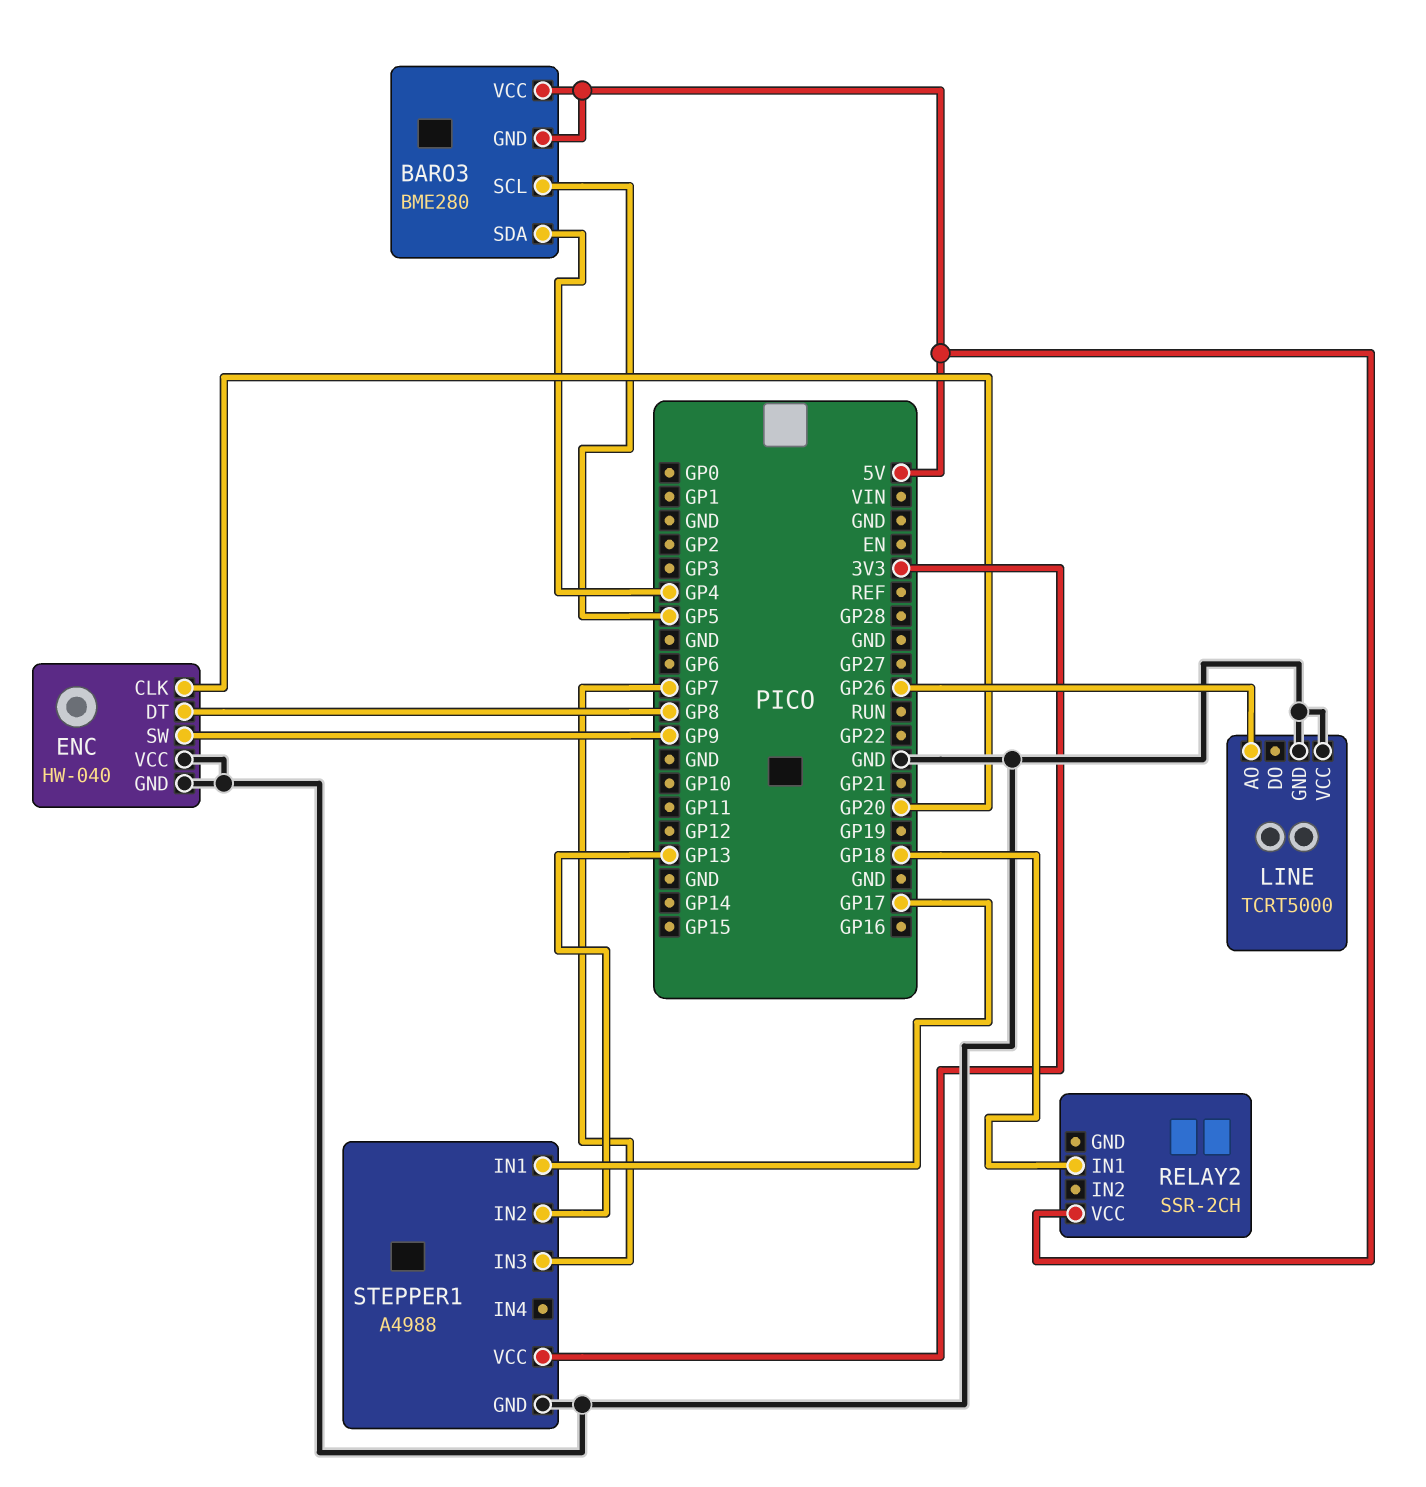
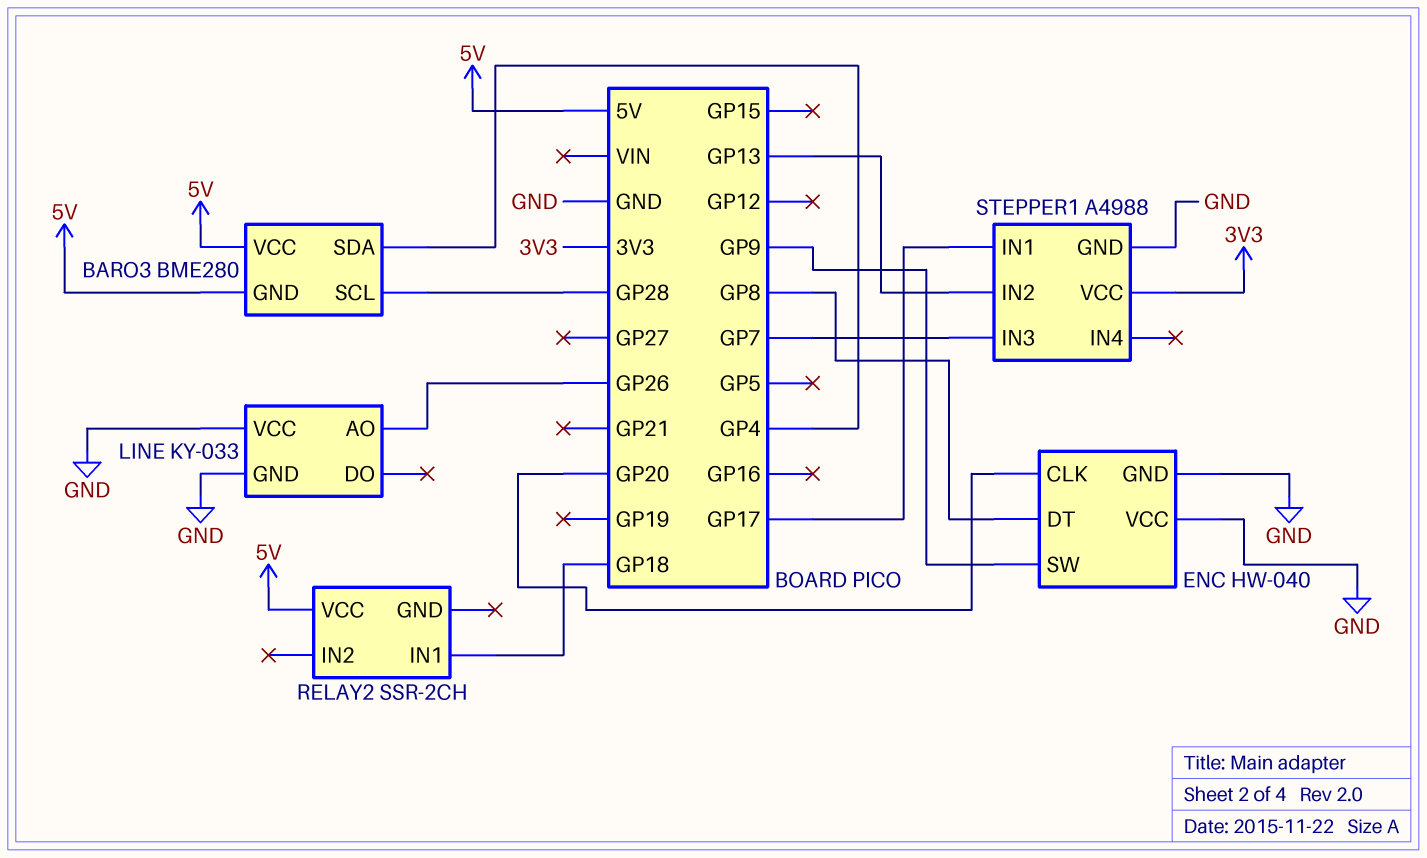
BARO3 pin SCL: GP5 -> GP28
LINE: TCRT5000 -> KY-033

